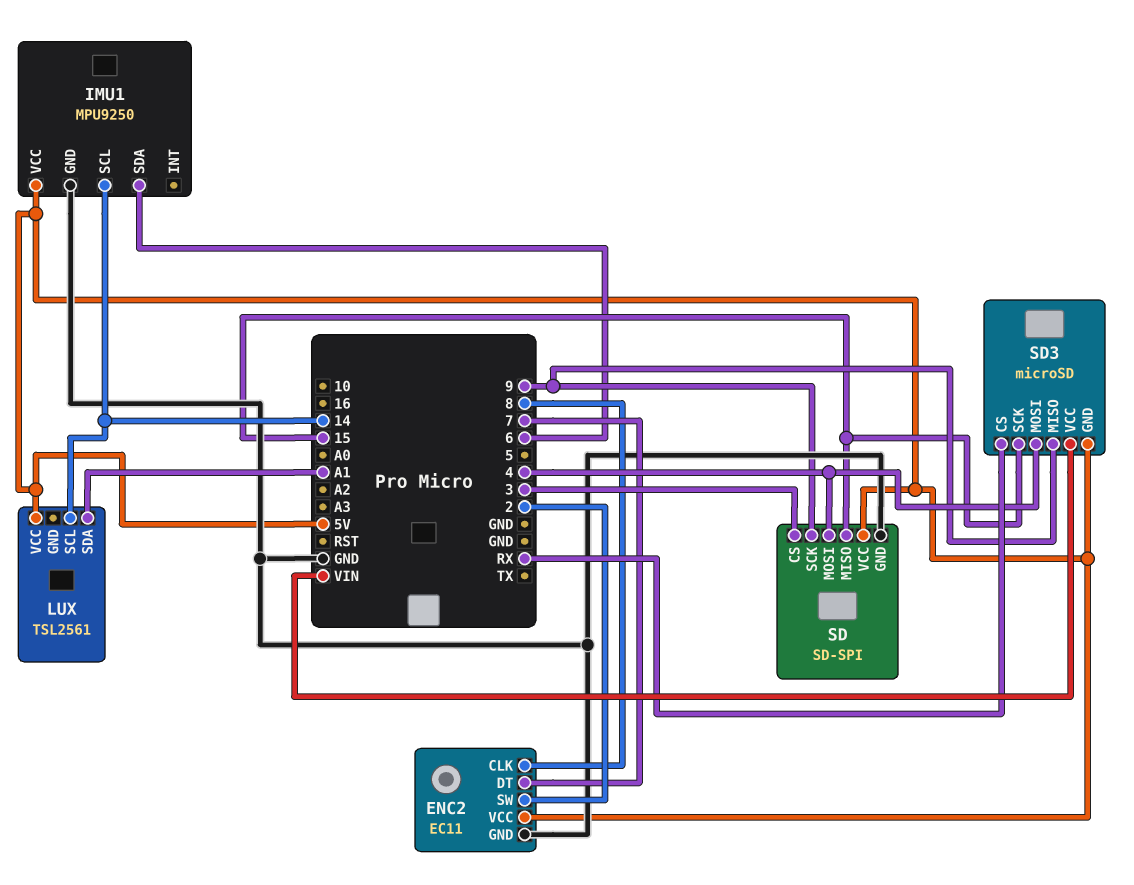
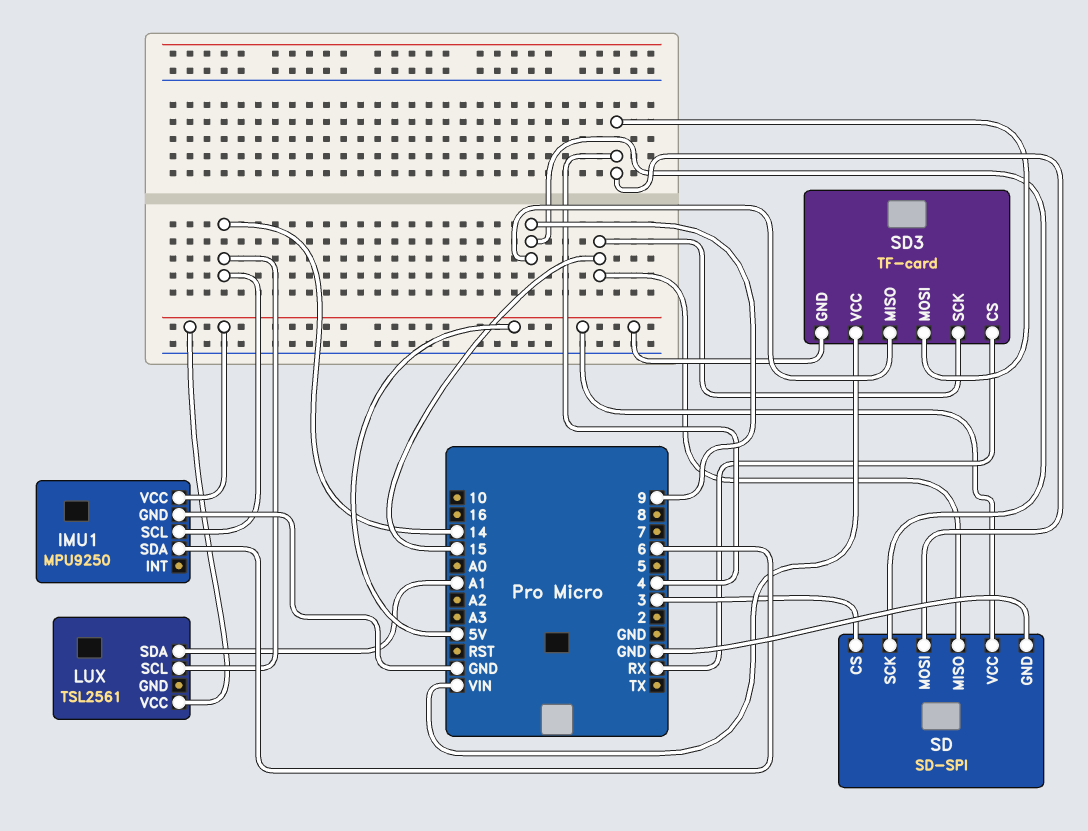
ENC2: EC11 -> none
ENC2 pin CLK: 8 -> none
ENC2 pin DT: 7 -> none
ENC2 pin GND: GND -> none
ENC2 pin SW: 2 -> none
ENC2 pin VCC: 5V -> none
SD3: microSD -> TF-card

